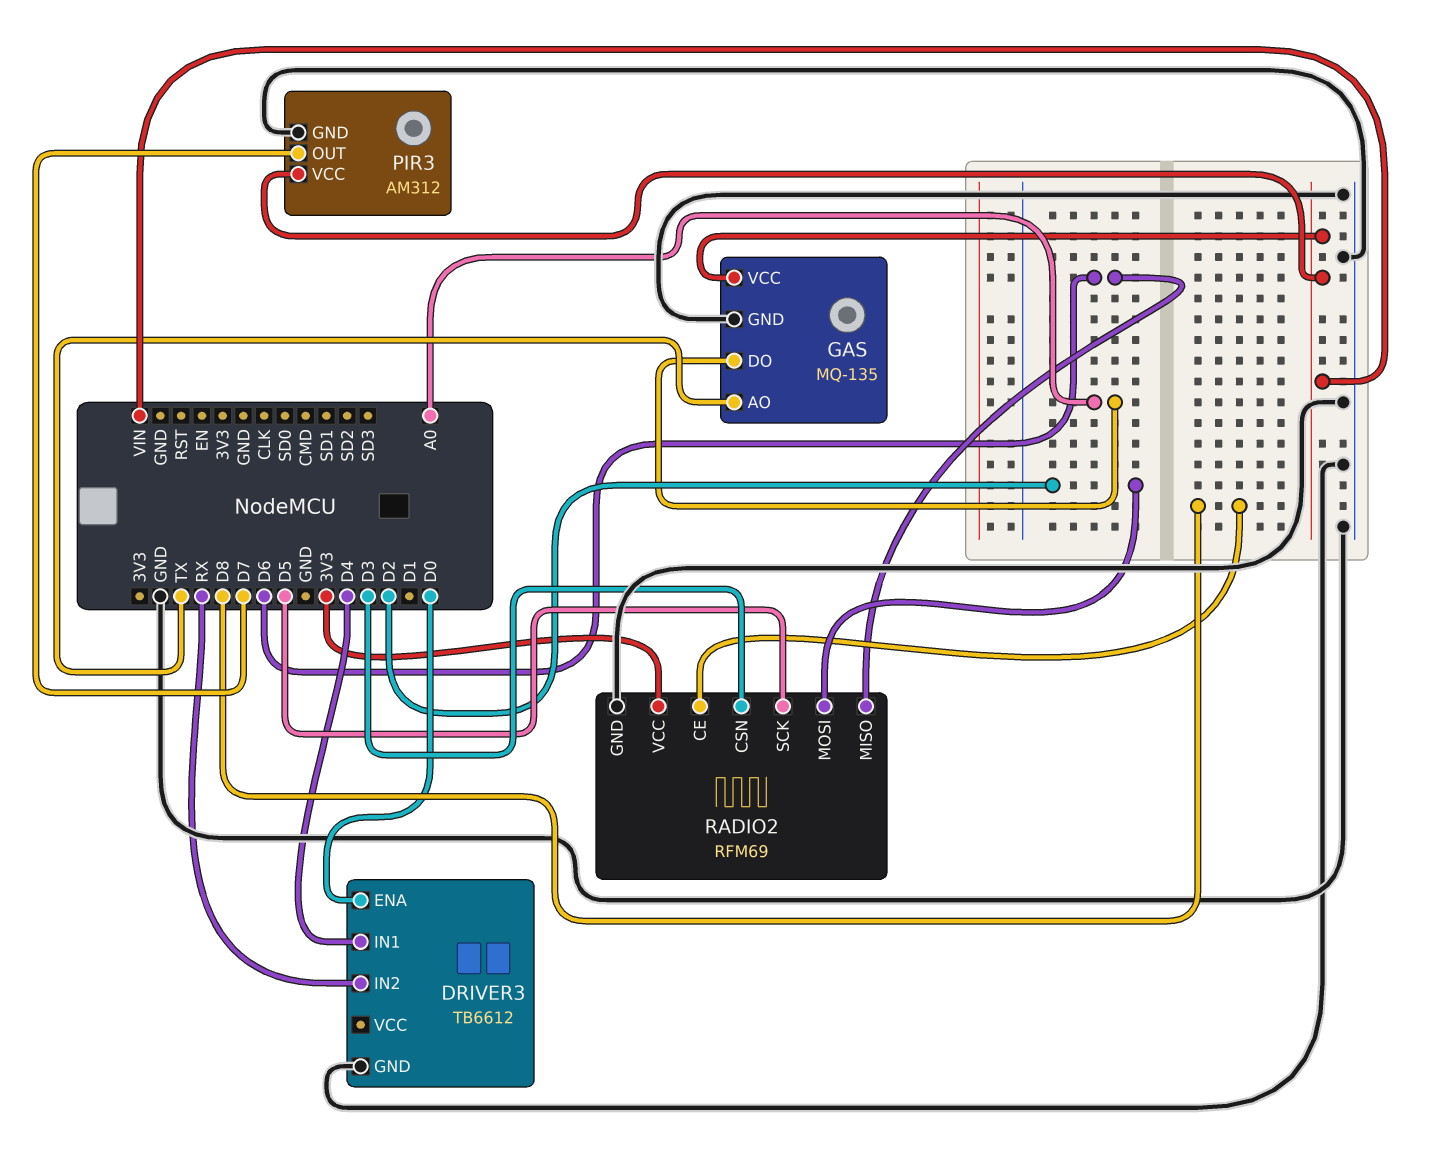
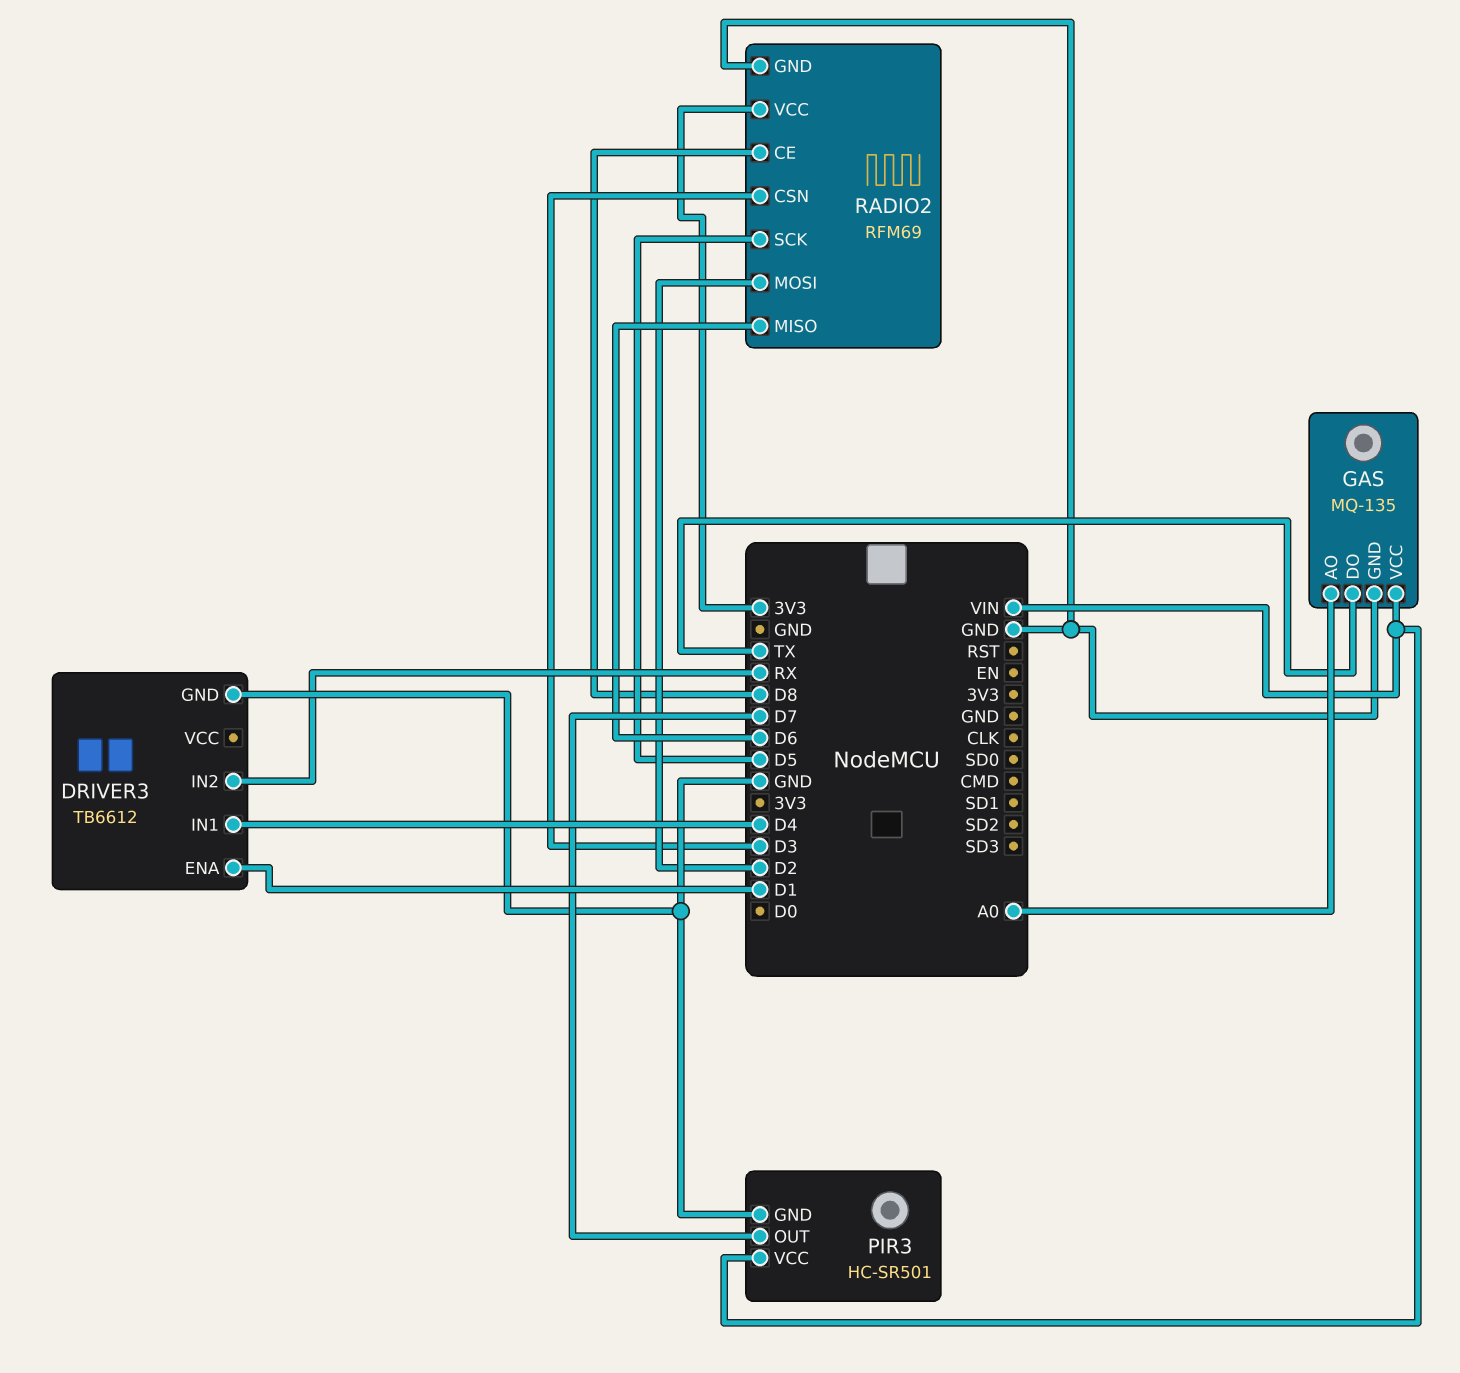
DRIVER3 pin ENA: D0 -> D1
GAS pin AO: TX -> A0
GAS pin DO: A0 -> TX
PIR3: AM312 -> HC-SR501

